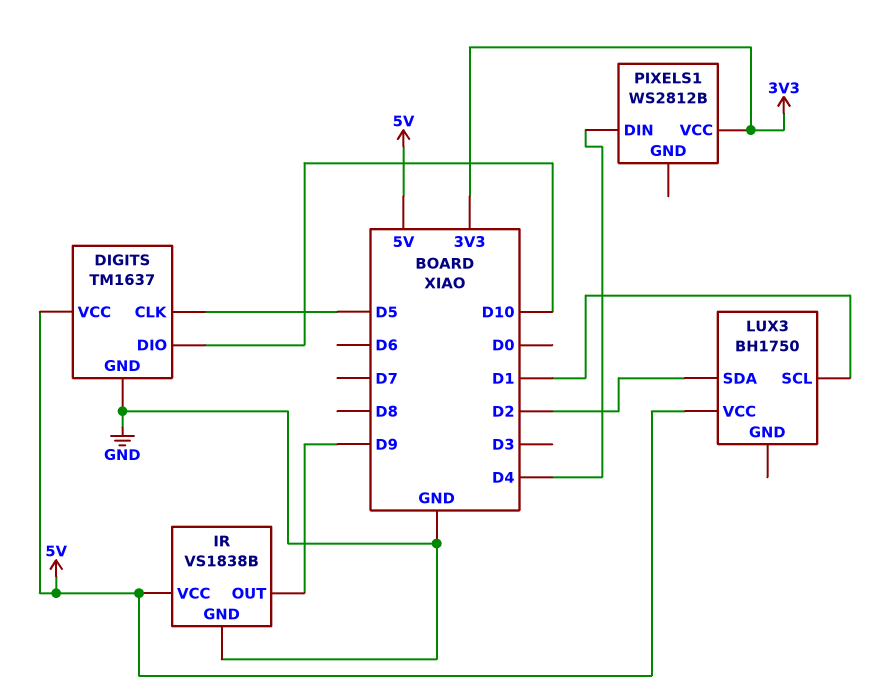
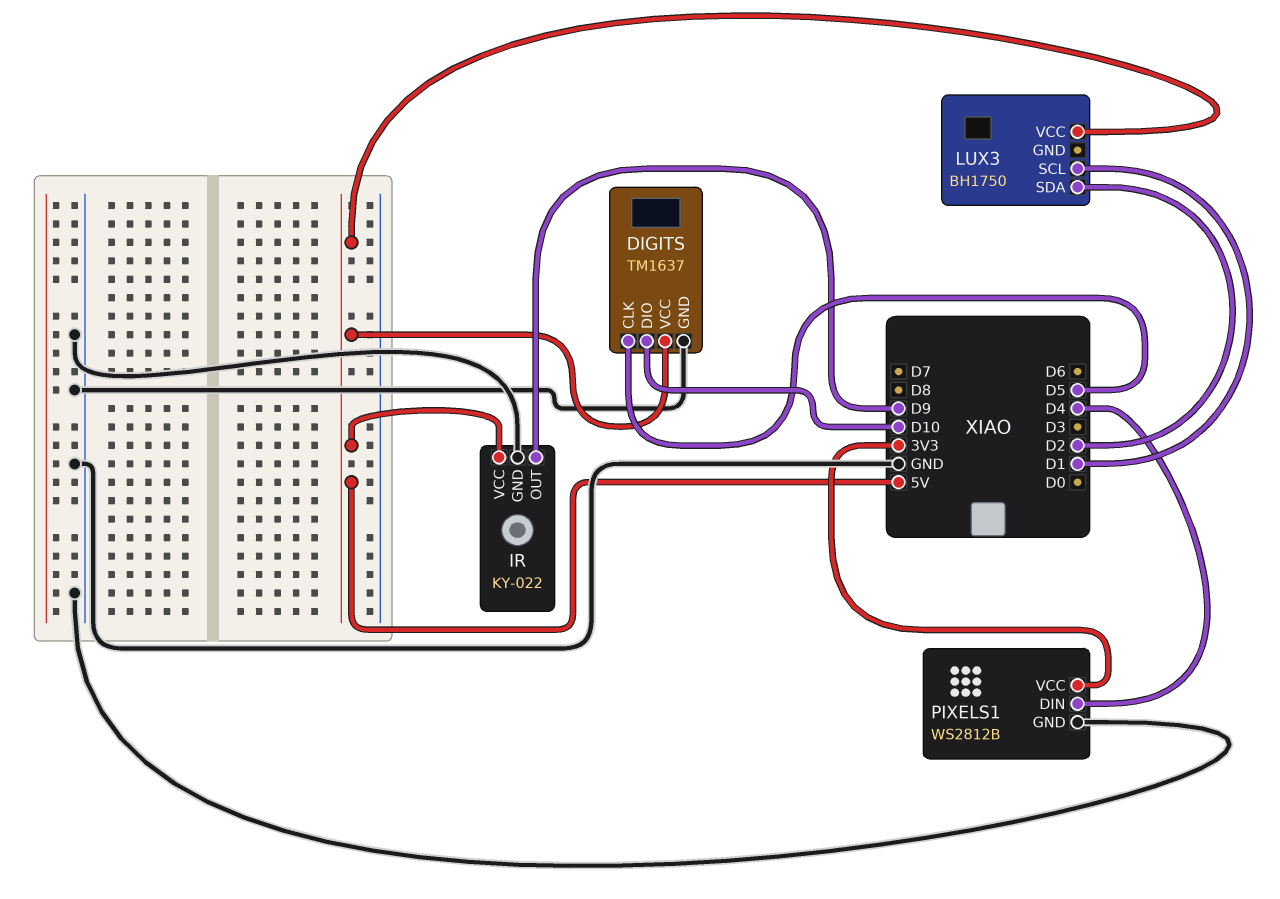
IR: VS1838B -> KY-022
PIXELS1 pin GND: none -> GND

